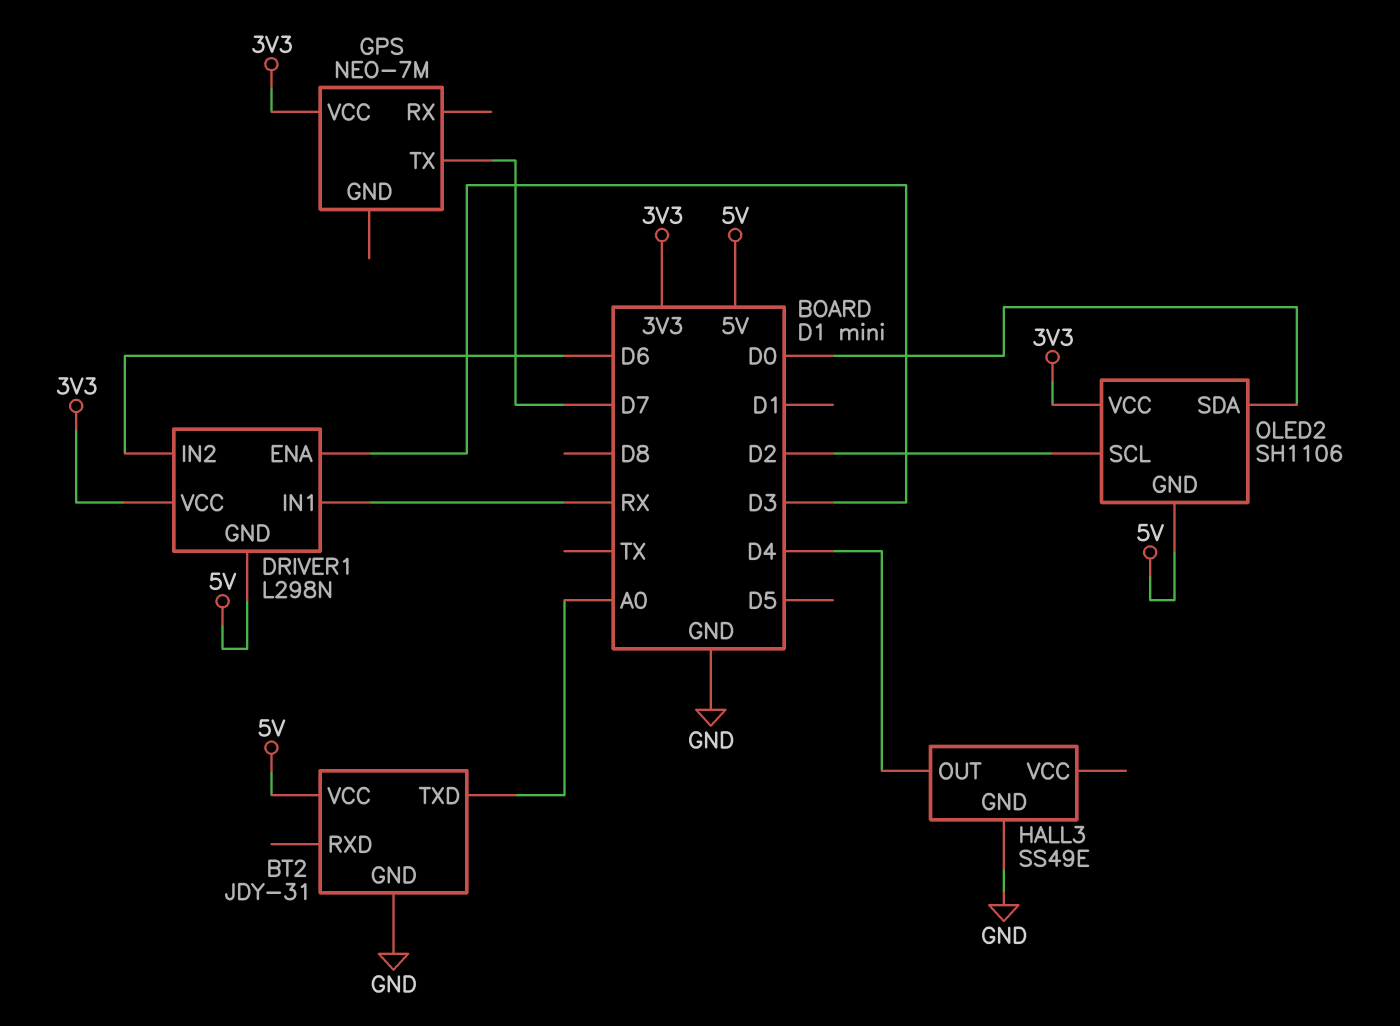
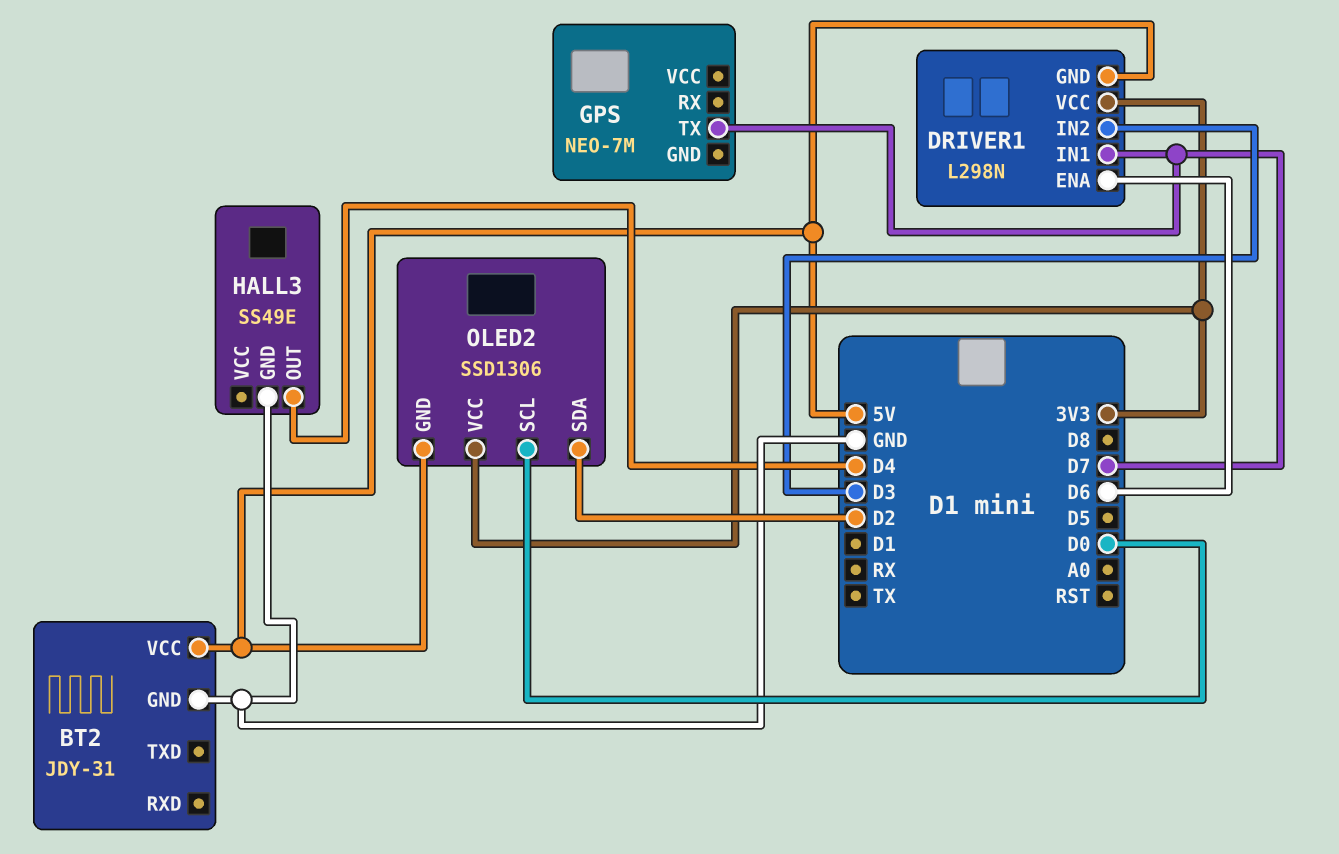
BT2 pin TXD: A0 -> none
DRIVER1 pin ENA: D3 -> D6
DRIVER1 pin IN1: RX -> D7
DRIVER1 pin IN2: D6 -> D3
GPS pin VCC: 3V3 -> none
OLED2: SH1106 -> SSD1306
OLED2 pin SCL: D2 -> D0
OLED2 pin SDA: D0 -> D2

